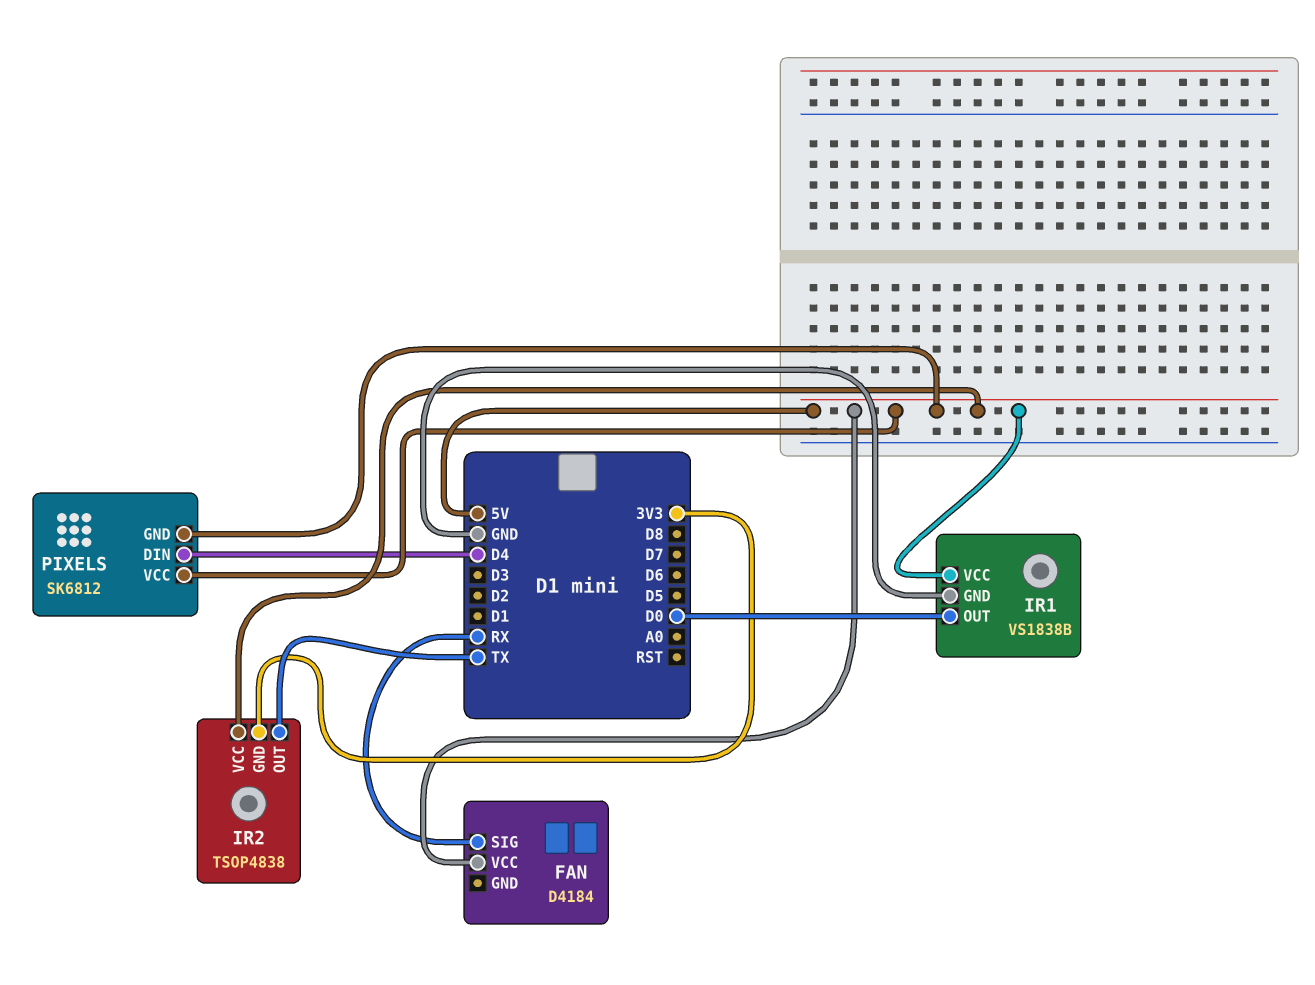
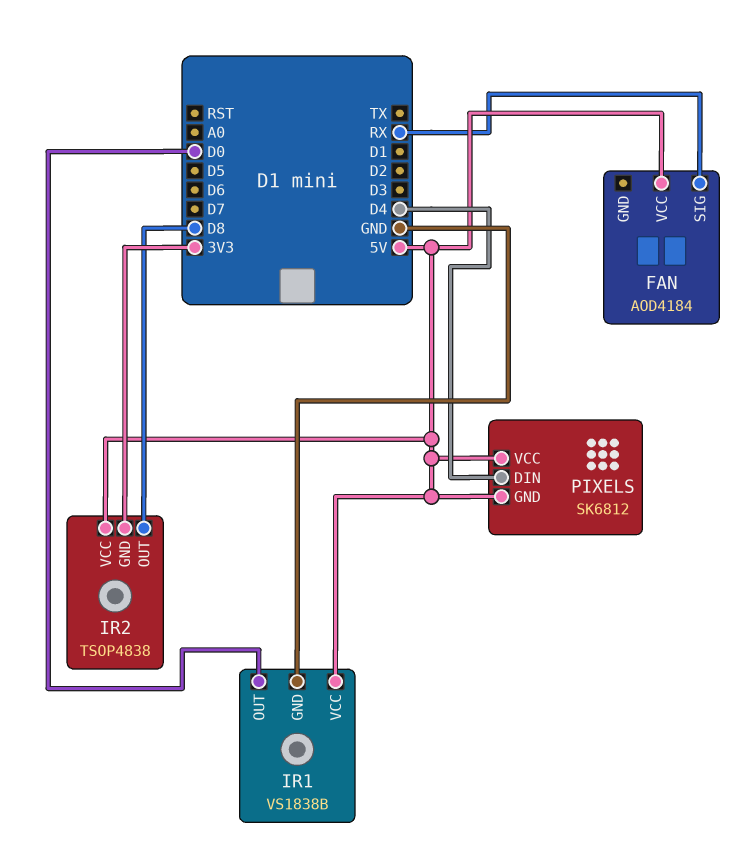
FAN: D4184 -> AOD4184
IR2 pin OUT: TX -> D8

